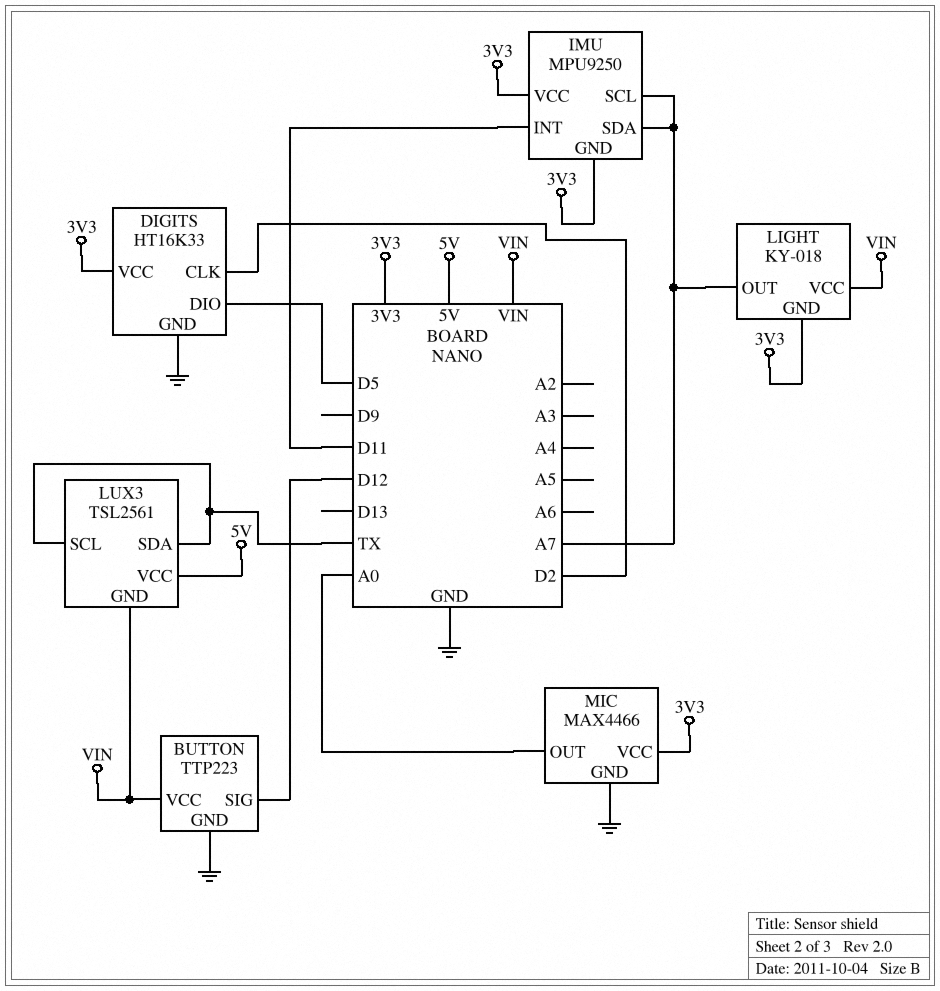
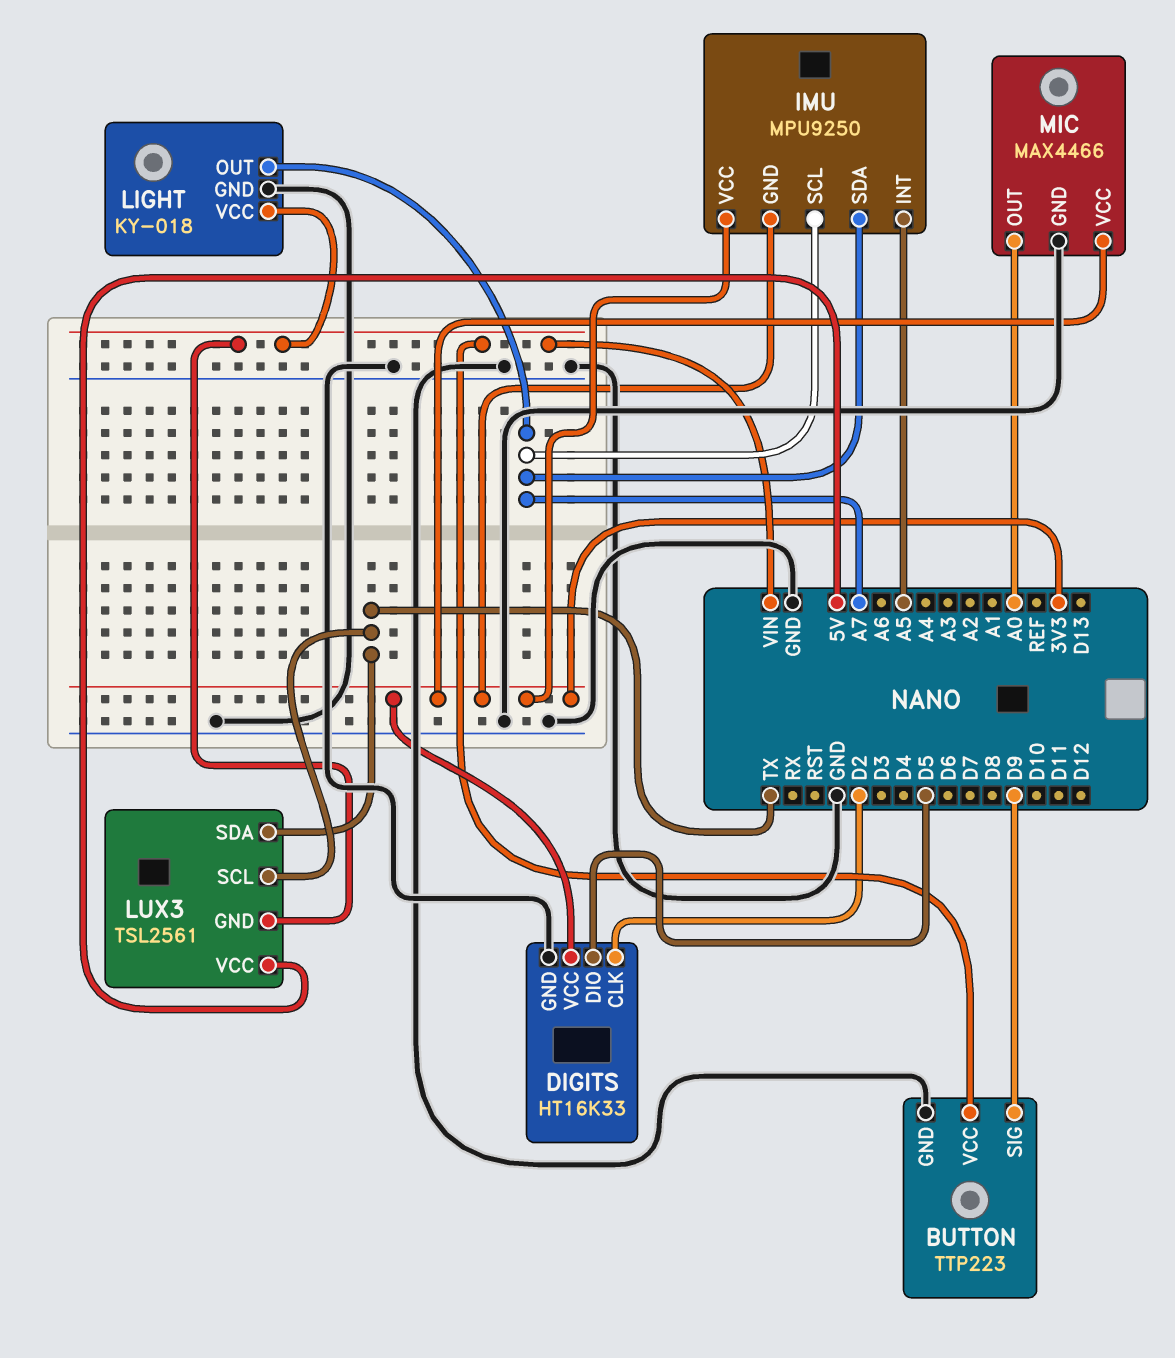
BUTTON pin SIG: D12 -> D9
IMU pin INT: D11 -> A5
LIGHT pin GND: 3V3 -> GND

